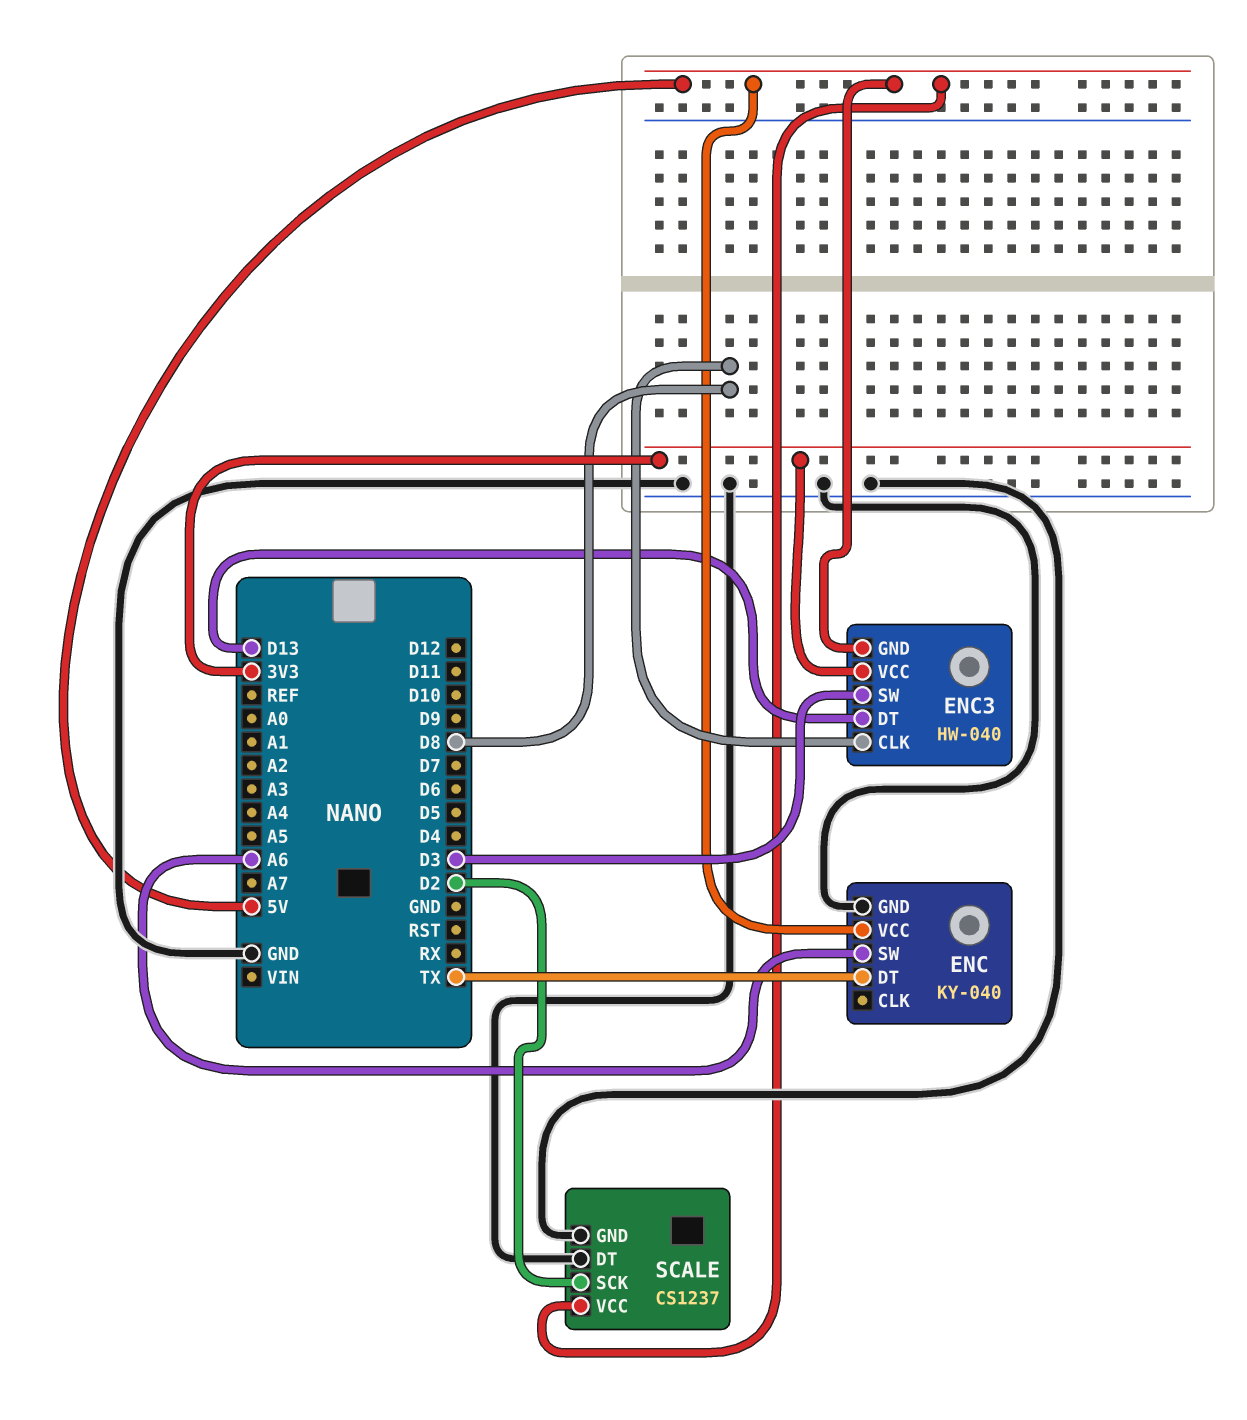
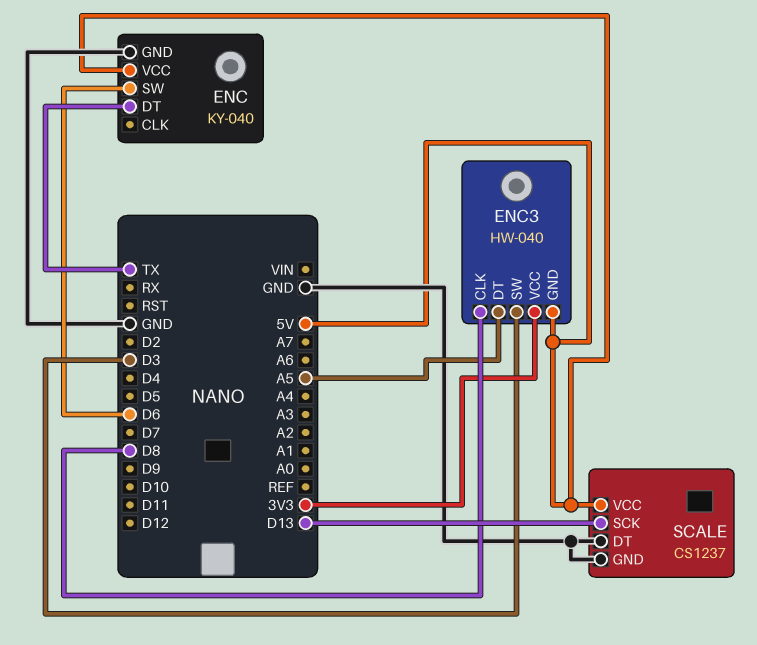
ENC pin SW: A6 -> D6
ENC3 pin DT: D13 -> A5
SCALE pin SCK: D2 -> D13

